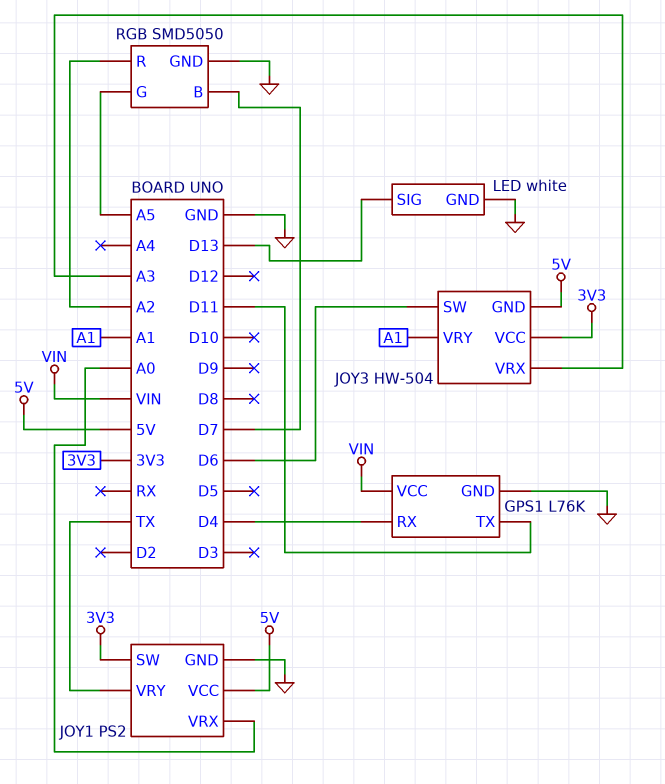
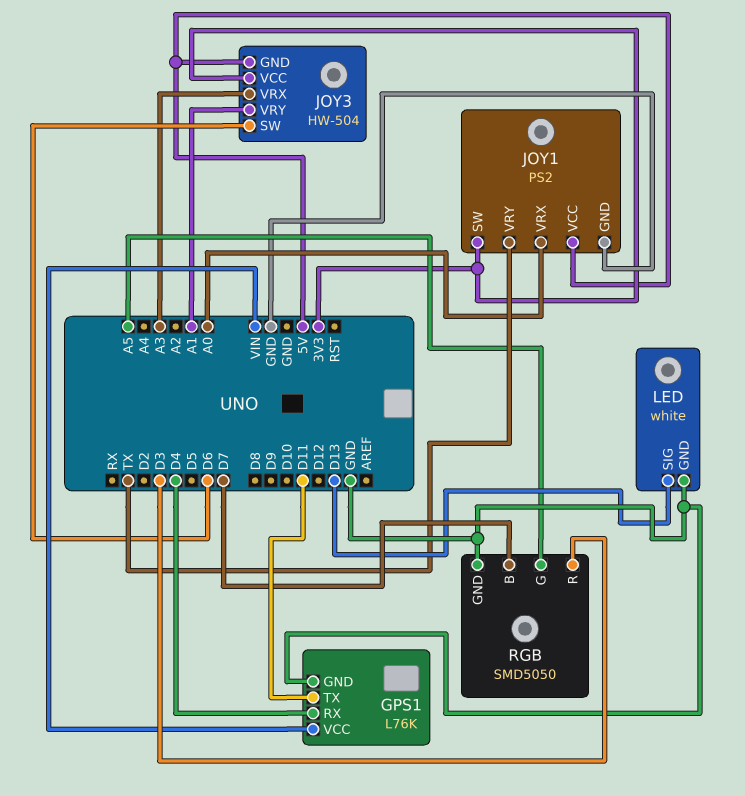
RGB pin R: A2 -> D3

